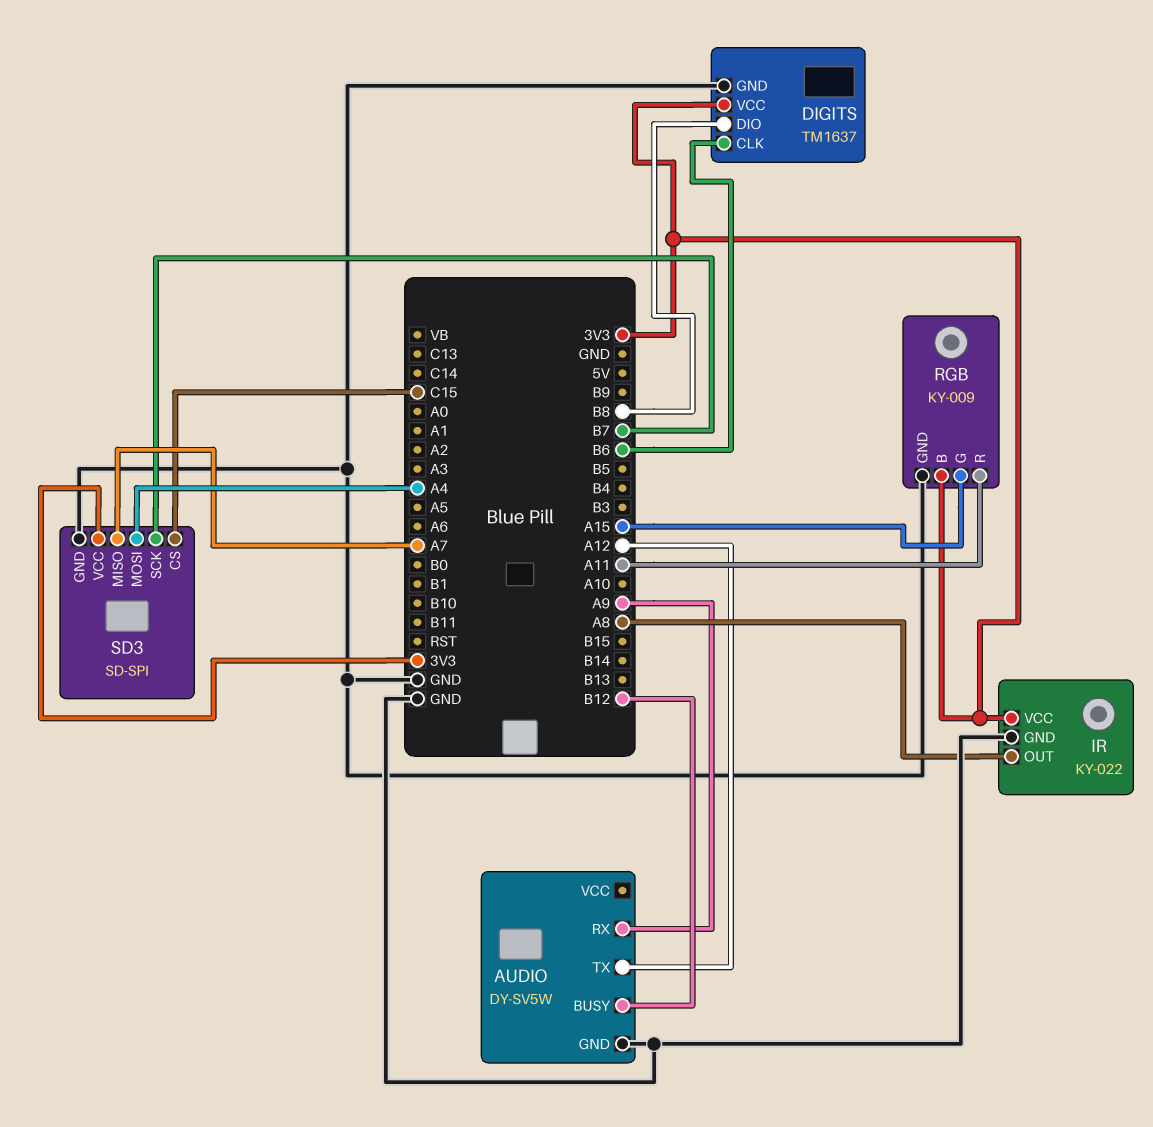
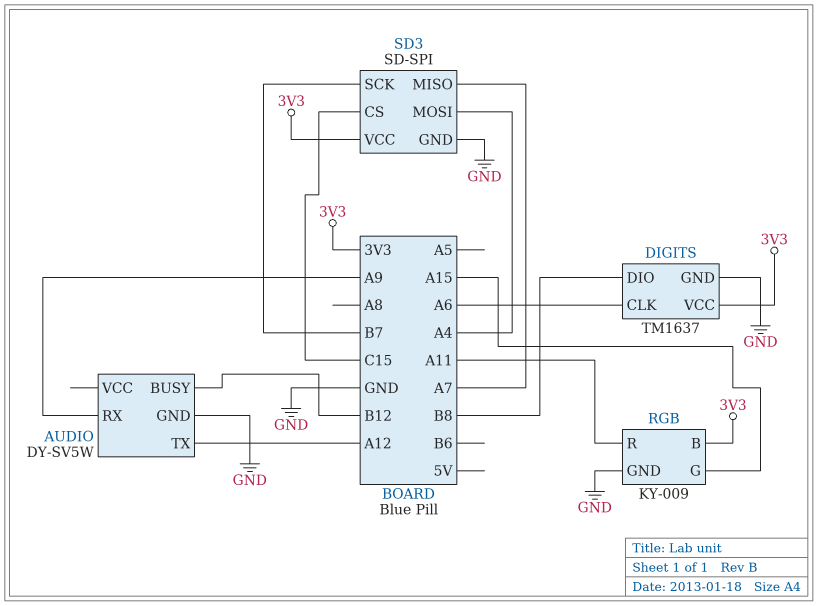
DIGITS pin CLK: B6 -> A6
IR: KY-022 -> none
IR pin GND: GND -> none
IR pin OUT: A8 -> none
IR pin VCC: 3V3 -> none

